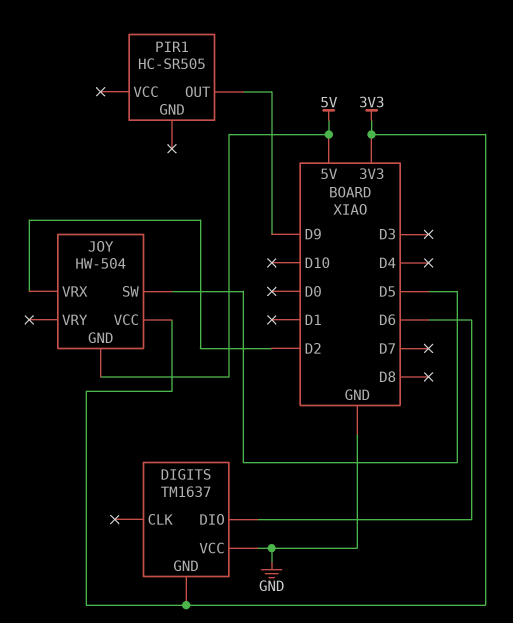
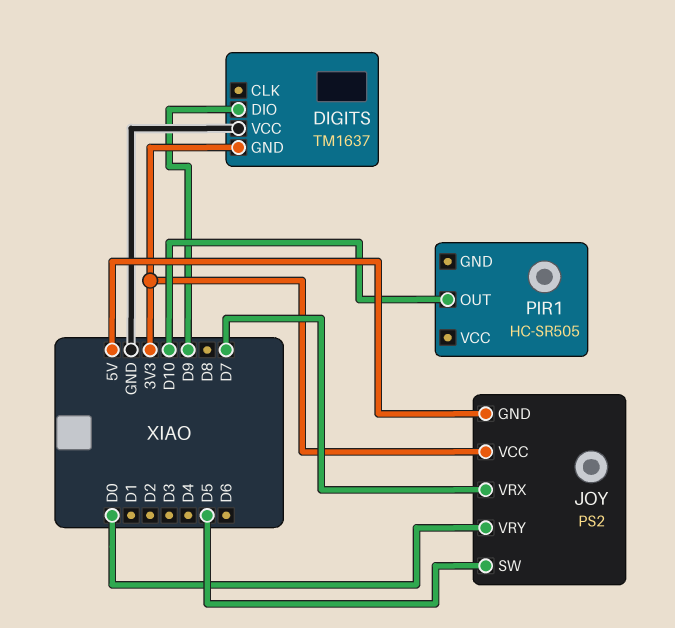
DIGITS pin DIO: D6 -> D9
JOY: HW-504 -> PS2
JOY pin VRX: D2 -> D7
JOY pin VRY: none -> D0
PIR1 pin OUT: D9 -> D10

